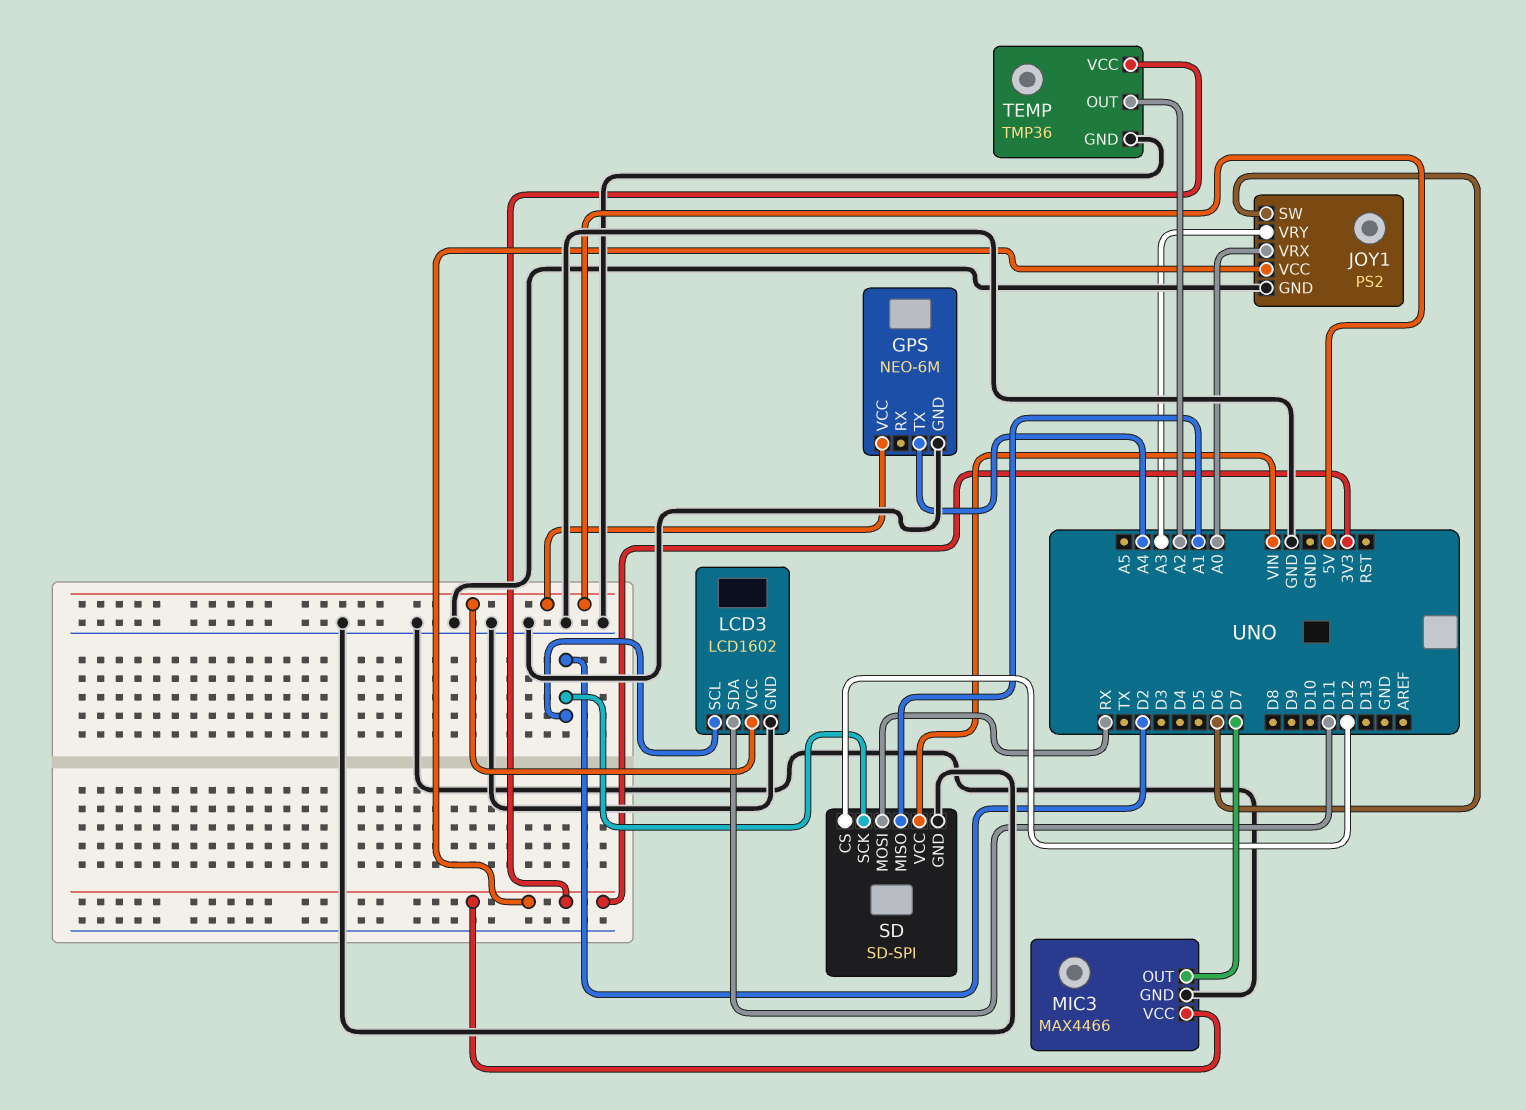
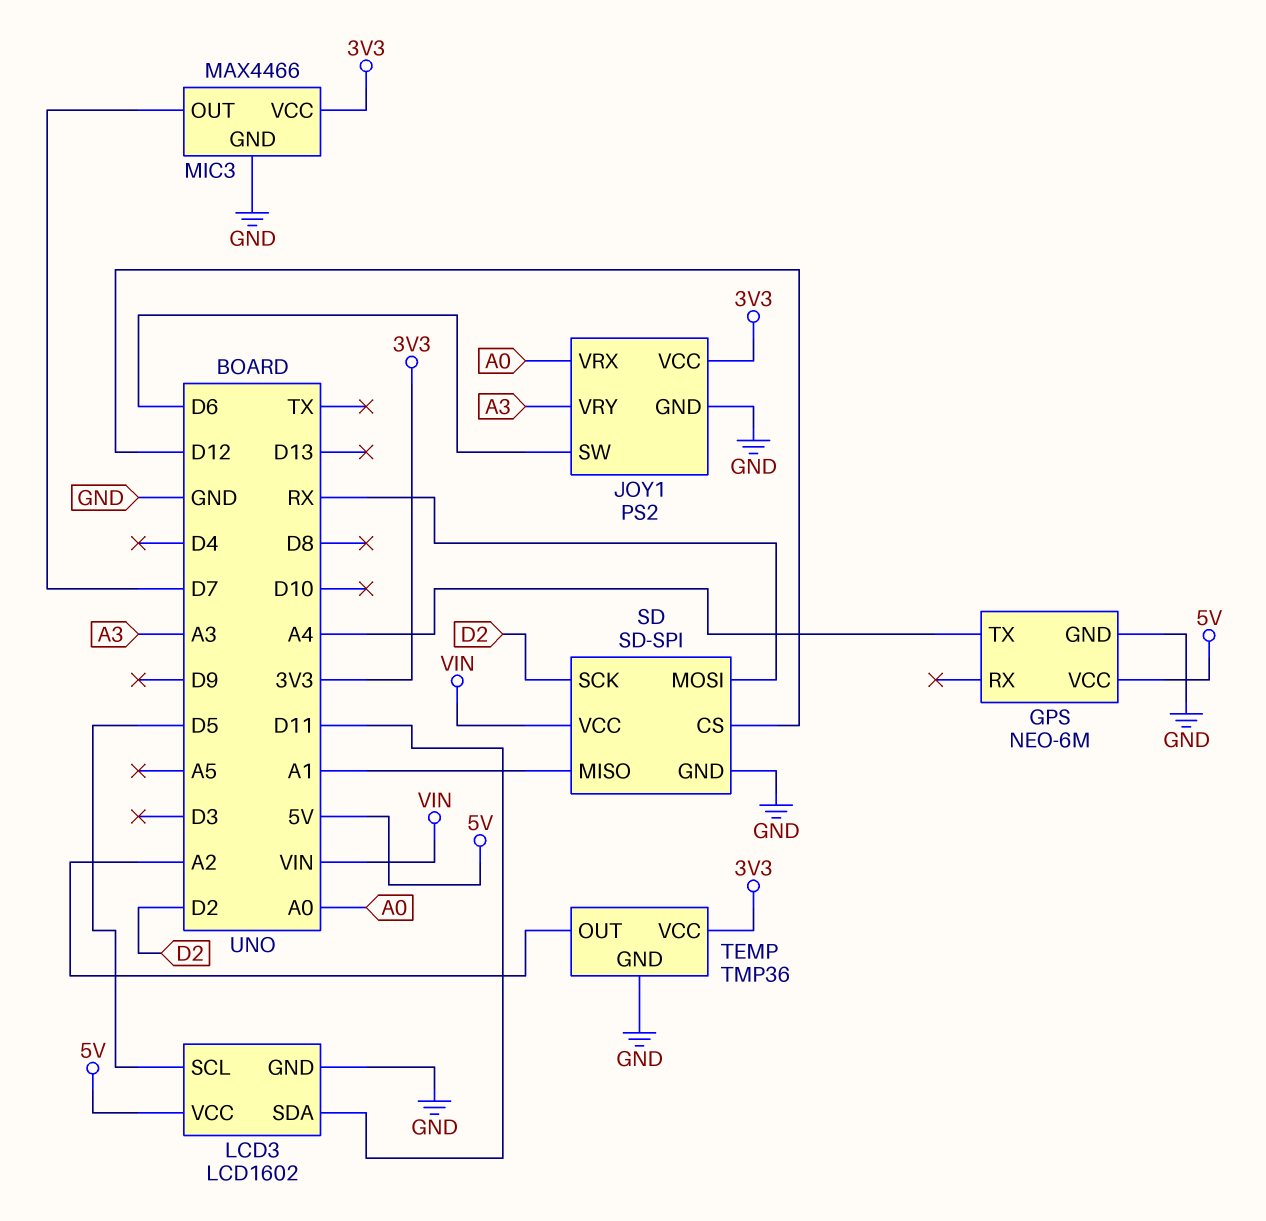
LCD3 pin SCL: D2 -> D5

